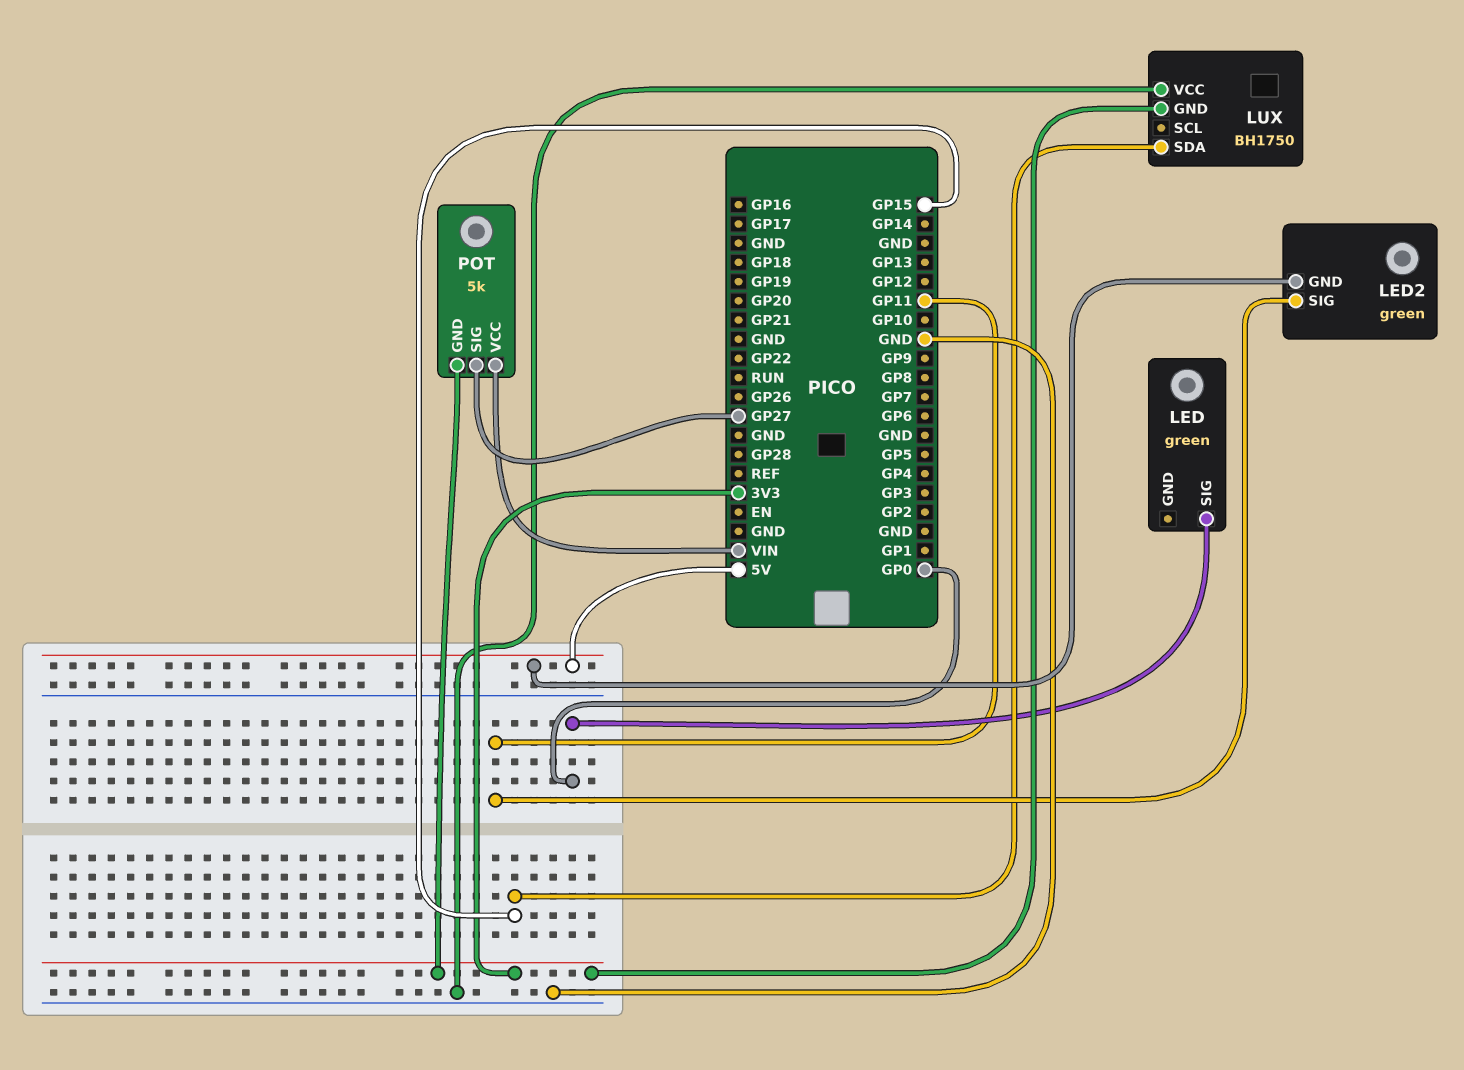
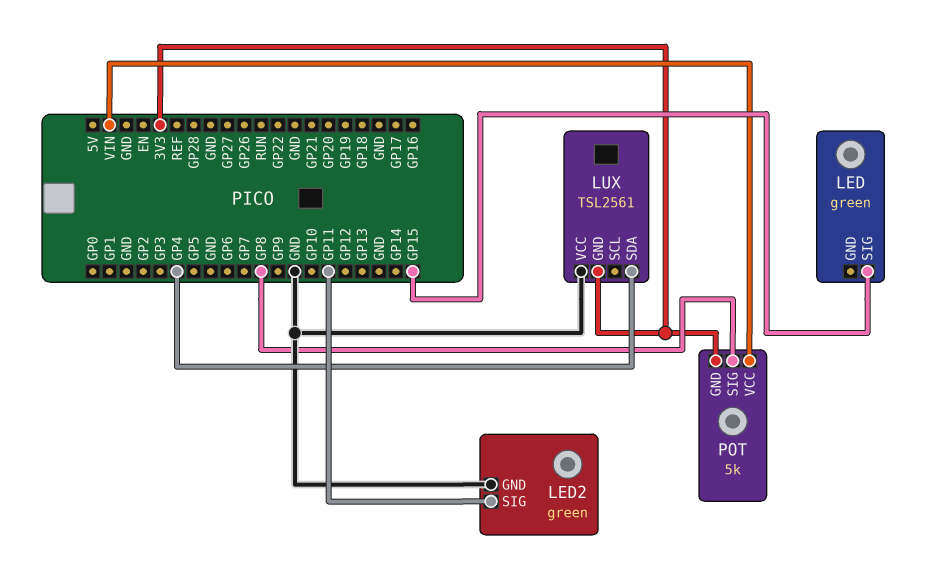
LED pin SIG: GP0 -> GP15
LED2 pin GND: 5V -> GND
LUX: BH1750 -> TSL2561
LUX pin SDA: GP15 -> GP4
POT pin SIG: GP27 -> GP8

